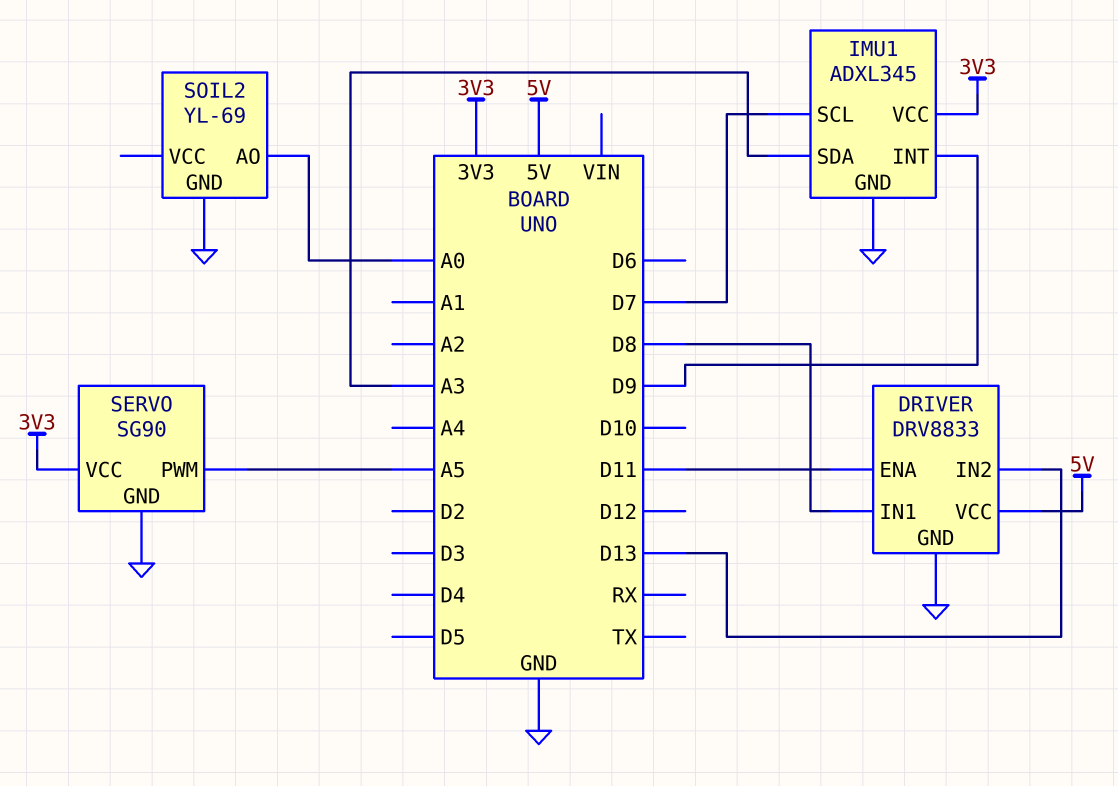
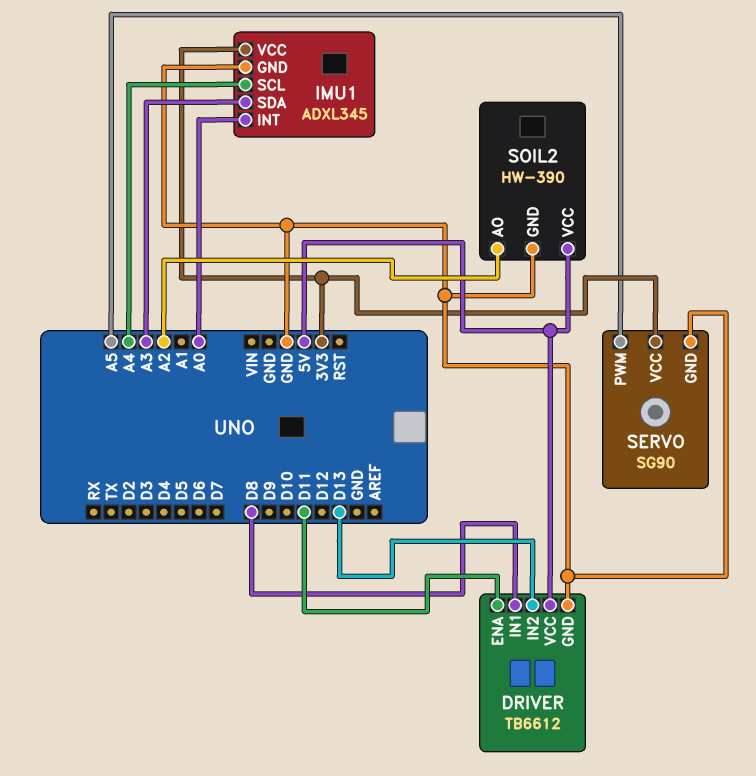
DRIVER: DRV8833 -> TB6612
IMU1 pin INT: D9 -> A0
IMU1 pin SCL: D7 -> A4
SOIL2: YL-69 -> HW-390
SOIL2 pin AO: A0 -> A2
SOIL2 pin VCC: none -> 5V

